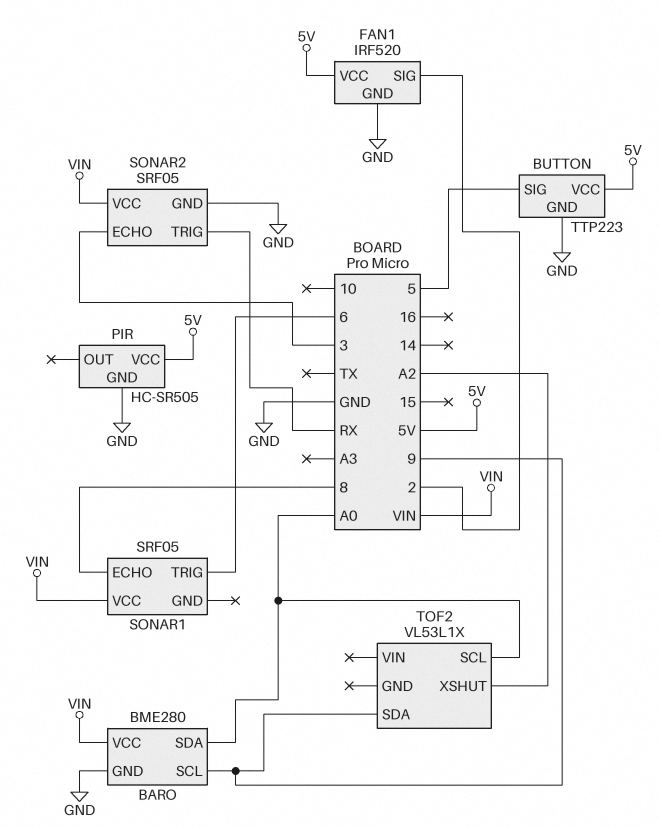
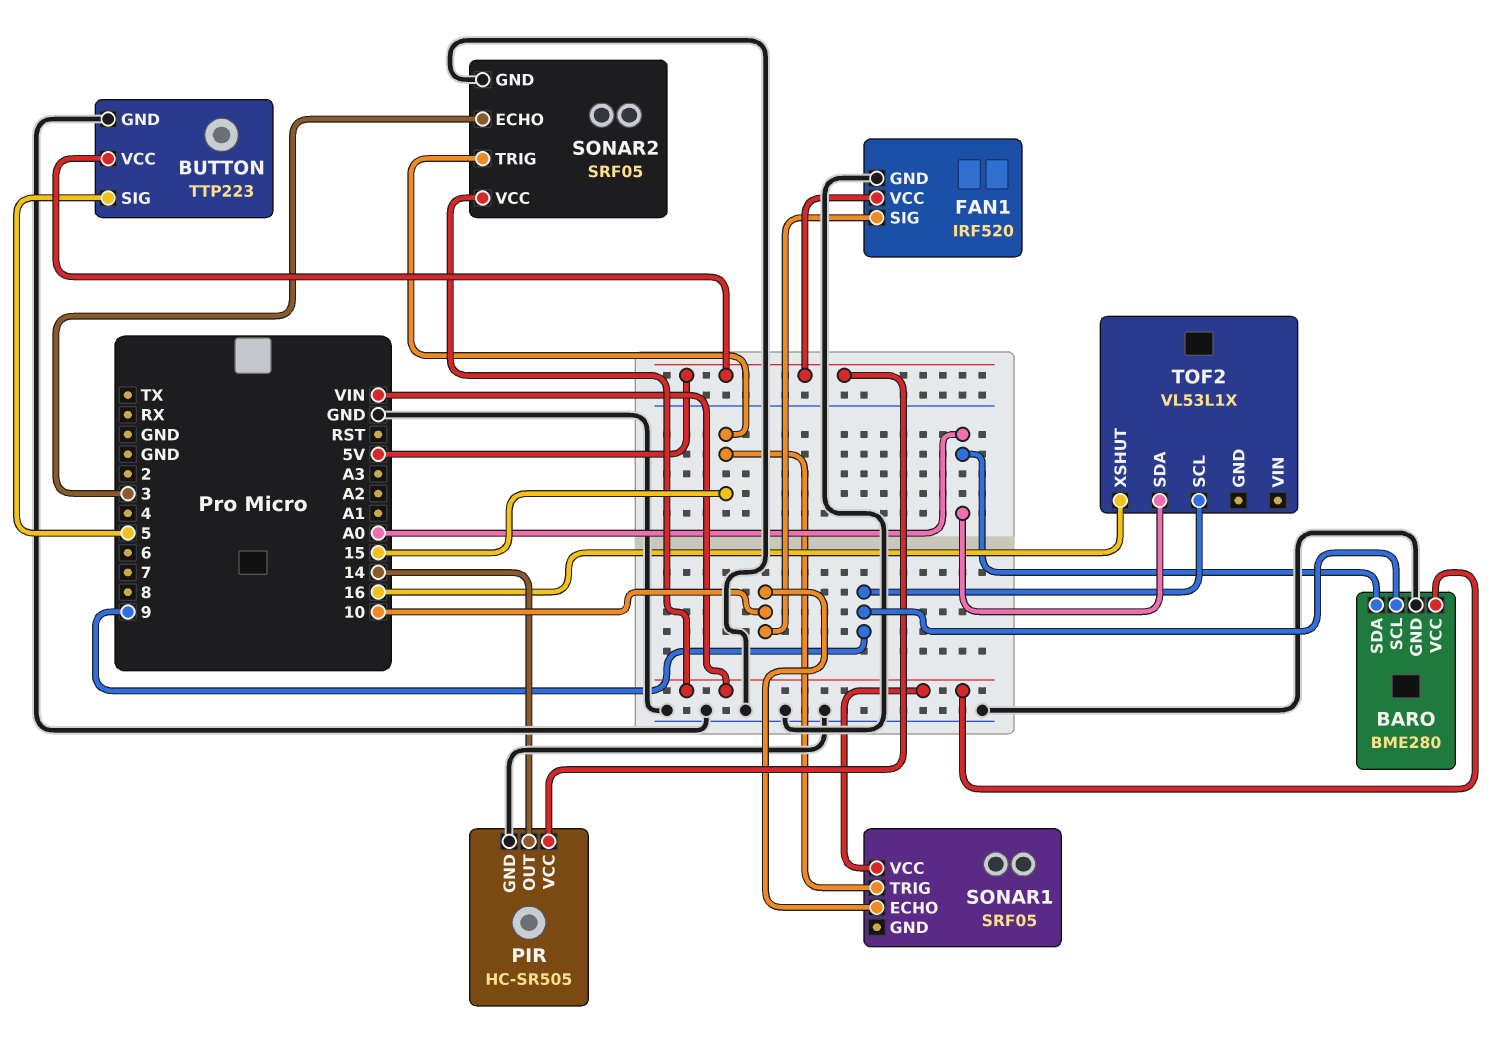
FAN1 pin SIG: 2 -> 10
PIR pin OUT: none -> 14
SONAR1 pin ECHO: 8 -> 10
SONAR1 pin TRIG: 6 -> 15
SONAR2 pin TRIG: RX -> 15
TOF2 pin SCL: A0 -> 9
TOF2 pin SDA: 9 -> A0
TOF2 pin XSHUT: A2 -> 16

